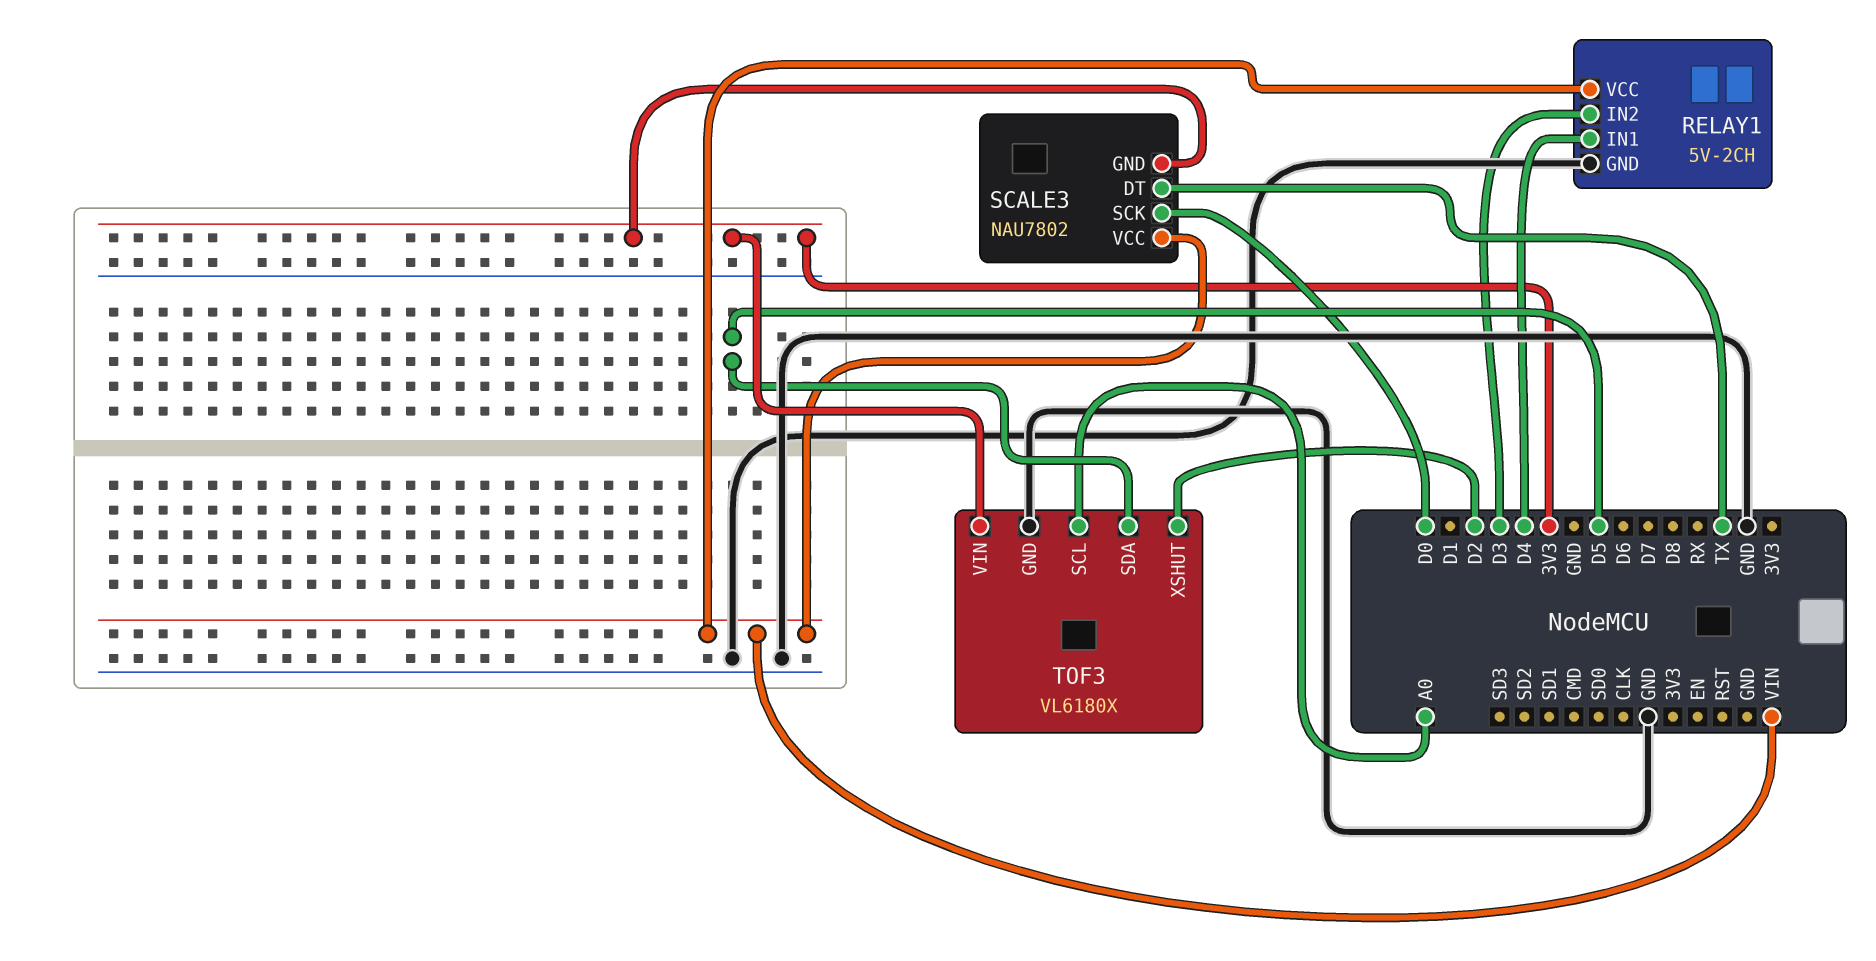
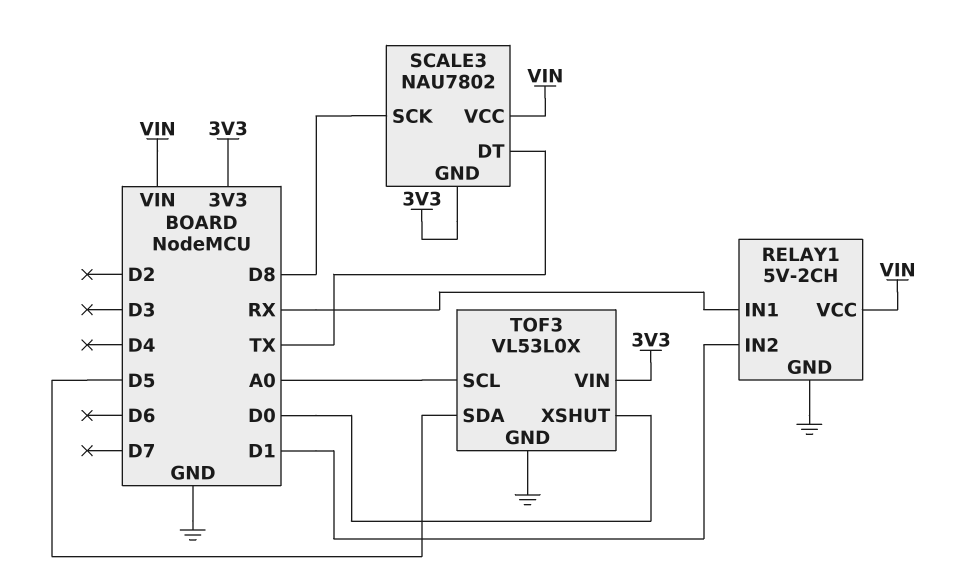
RELAY1 pin IN1: D4 -> RX
RELAY1 pin IN2: D3 -> D1
SCALE3 pin SCK: D0 -> D8
TOF3: VL6180X -> VL53L0X
TOF3 pin XSHUT: D2 -> D0

